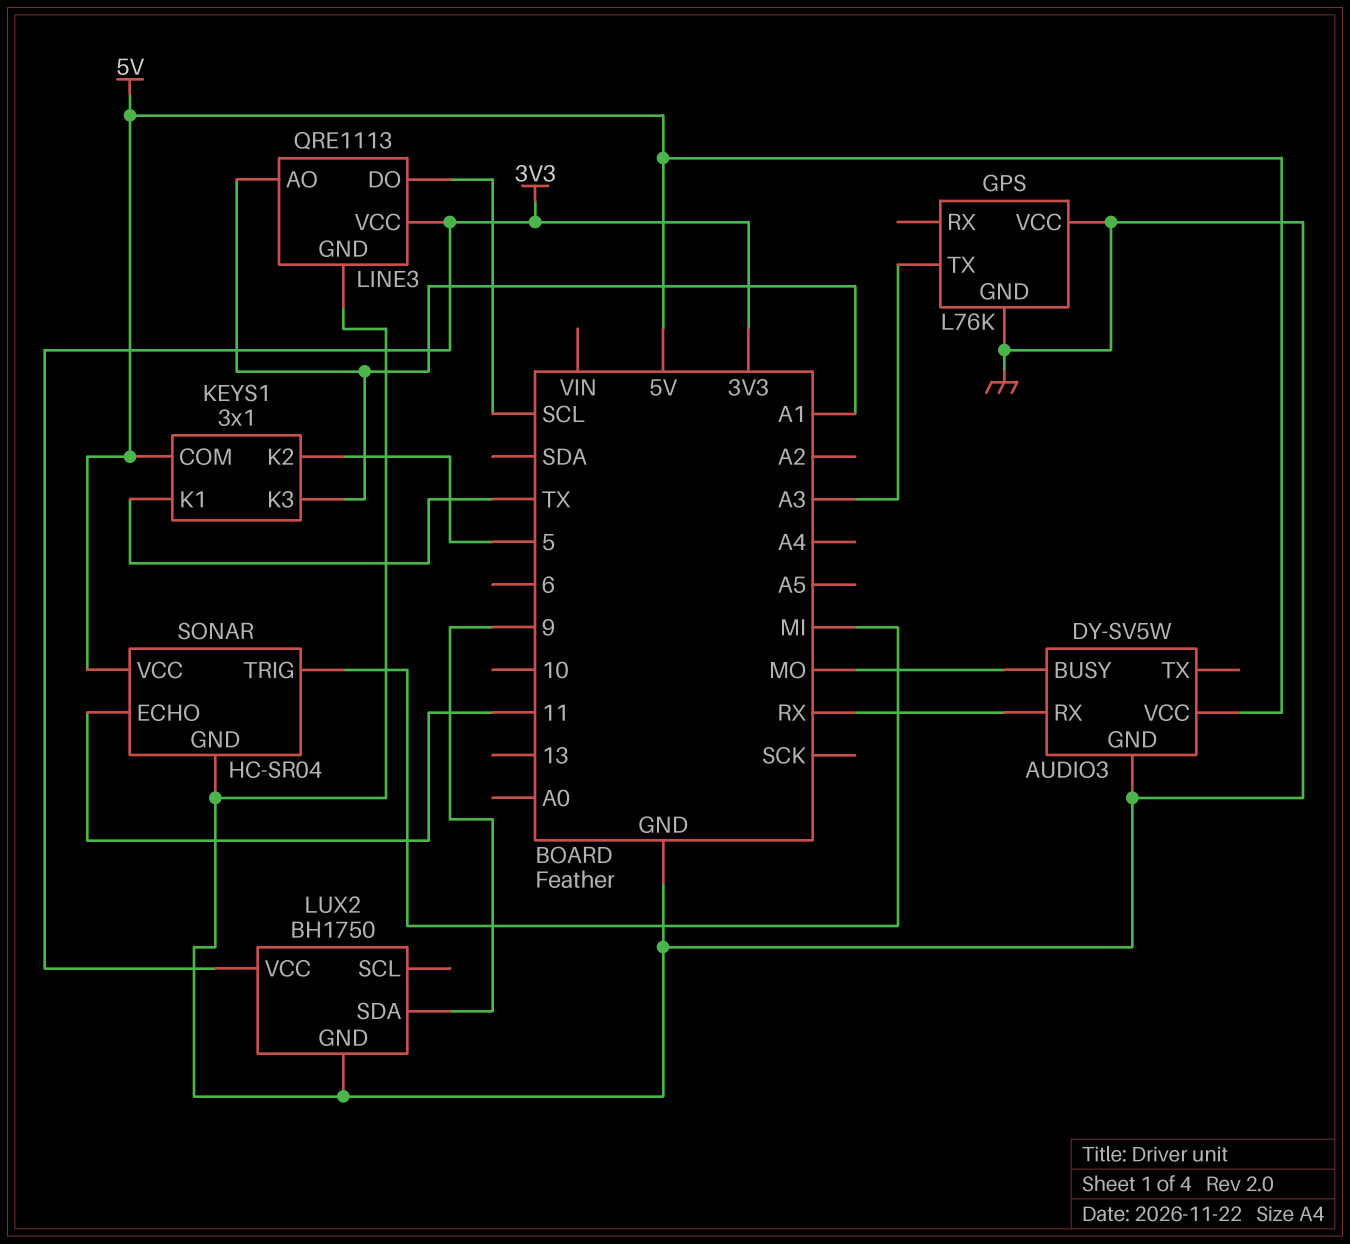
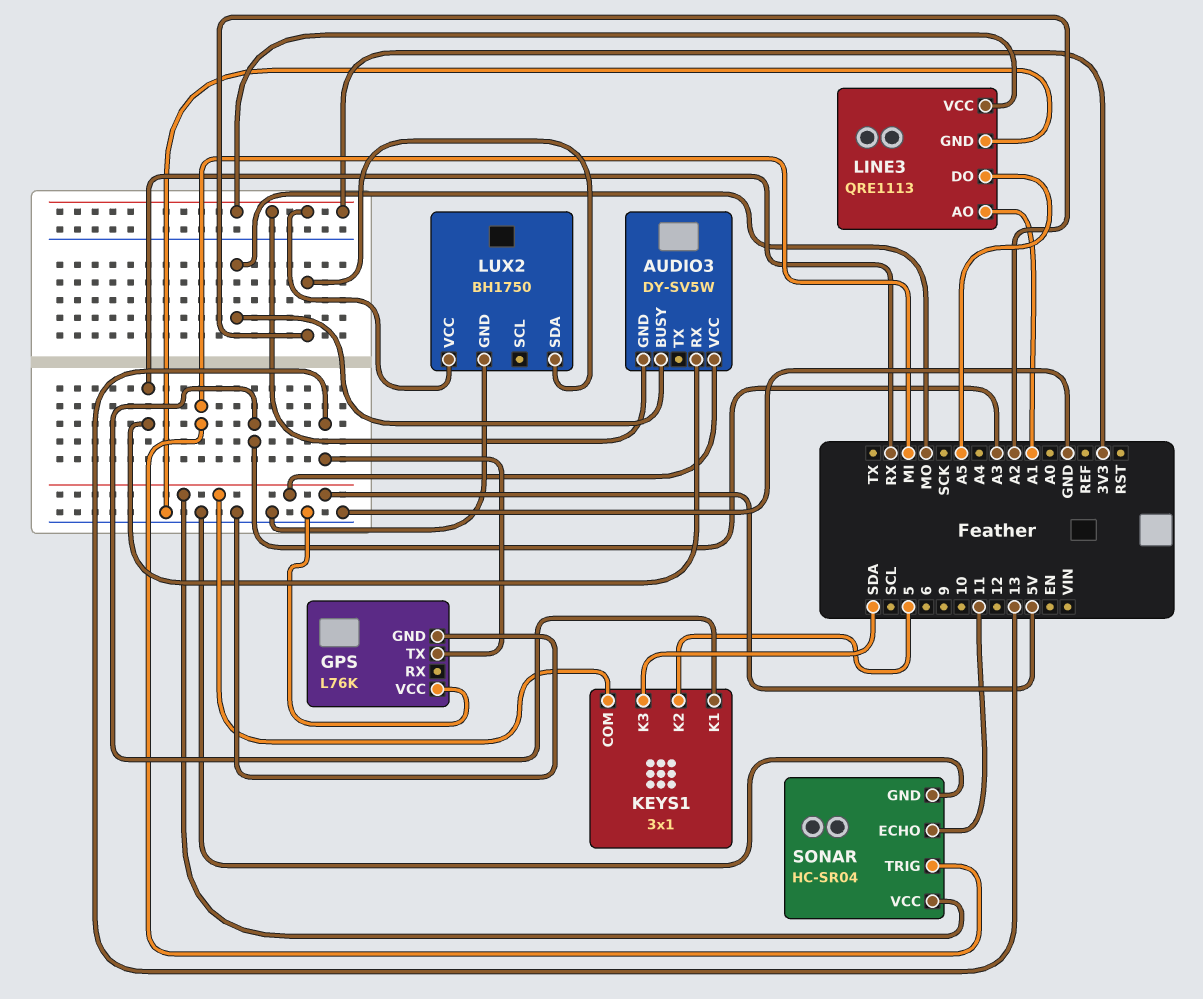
AUDIO3 pin GND: GND -> 3V3
GPS pin TX: A3 -> 13
KEYS1 pin K1: TX -> A3
KEYS1 pin K3: A1 -> SDA
LINE3 pin DO: SCL -> A5
LUX2 pin SDA: 9 -> A2

